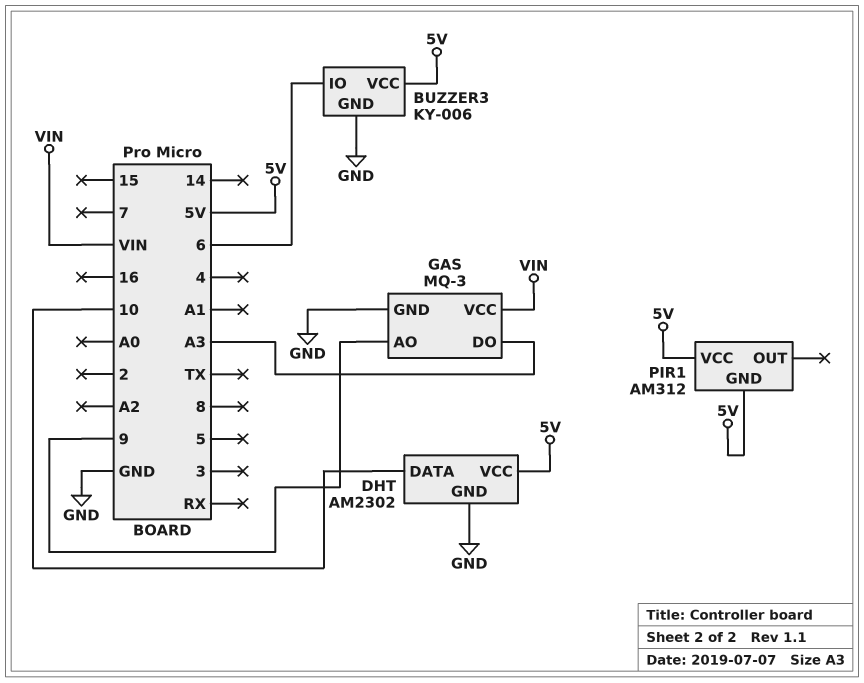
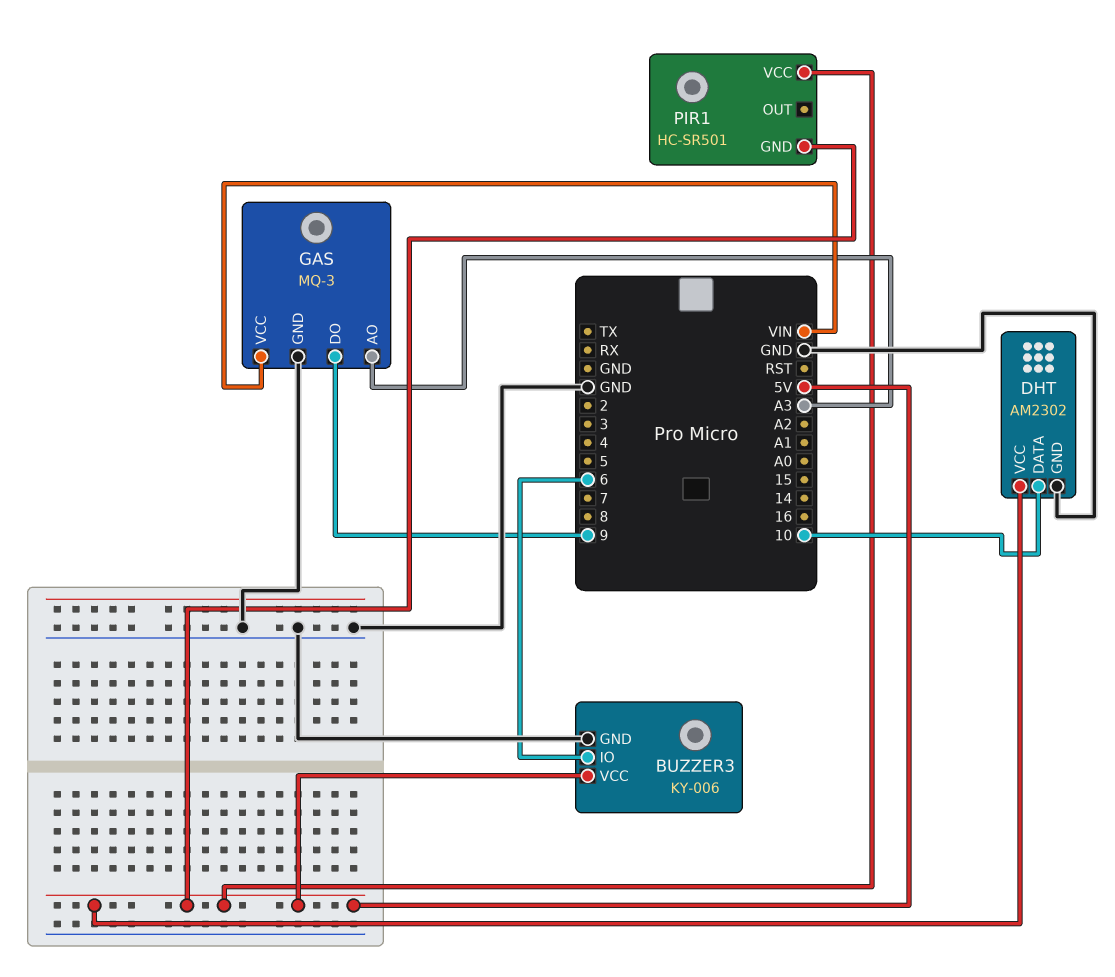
GAS pin AO: 9 -> A3
GAS pin DO: A3 -> 9
PIR1: AM312 -> HC-SR501

